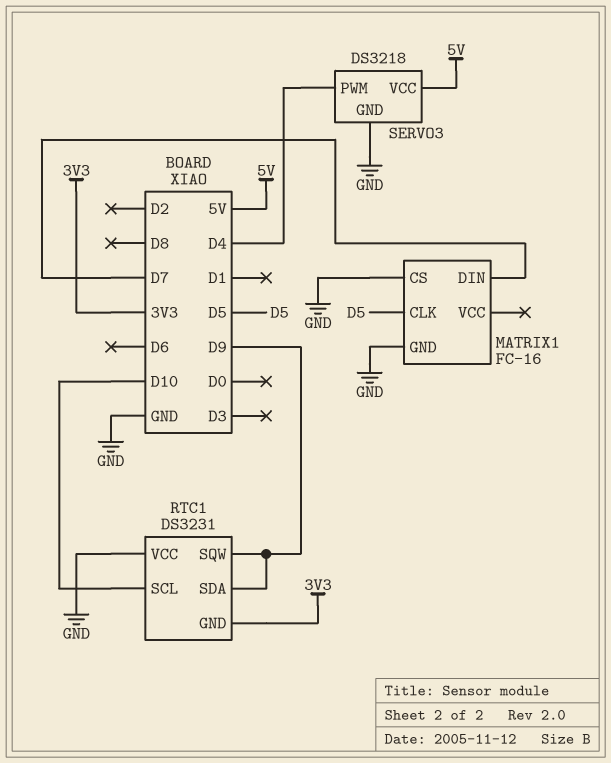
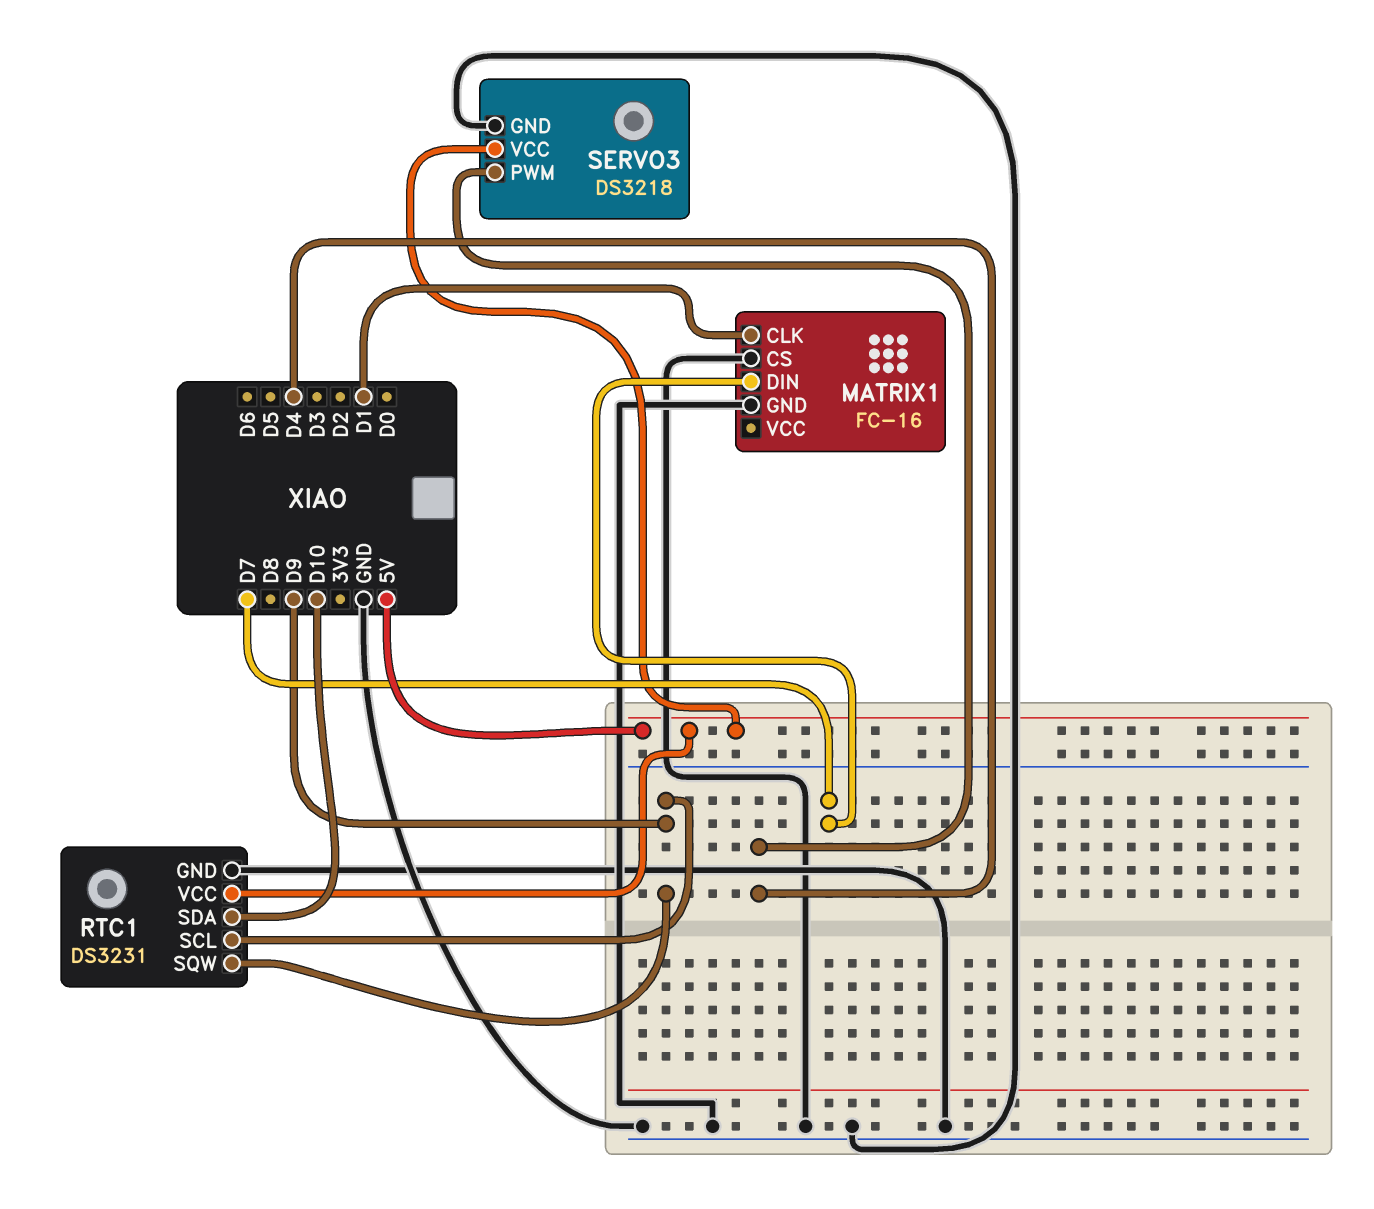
MATRIX1 pin CLK: D5 -> D1
RTC1 pin GND: 3V3 -> GND
RTC1 pin SCL: D10 -> D9
RTC1 pin SDA: D9 -> D10
RTC1 pin VCC: GND -> 5V

